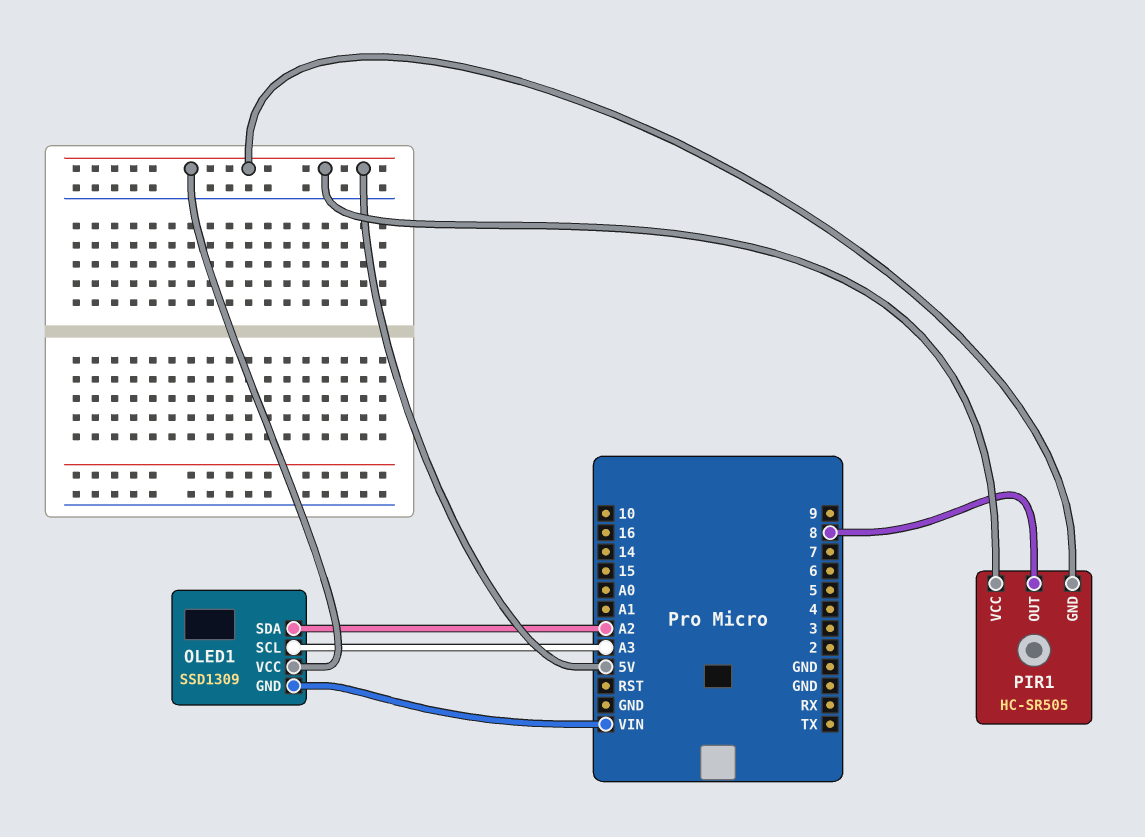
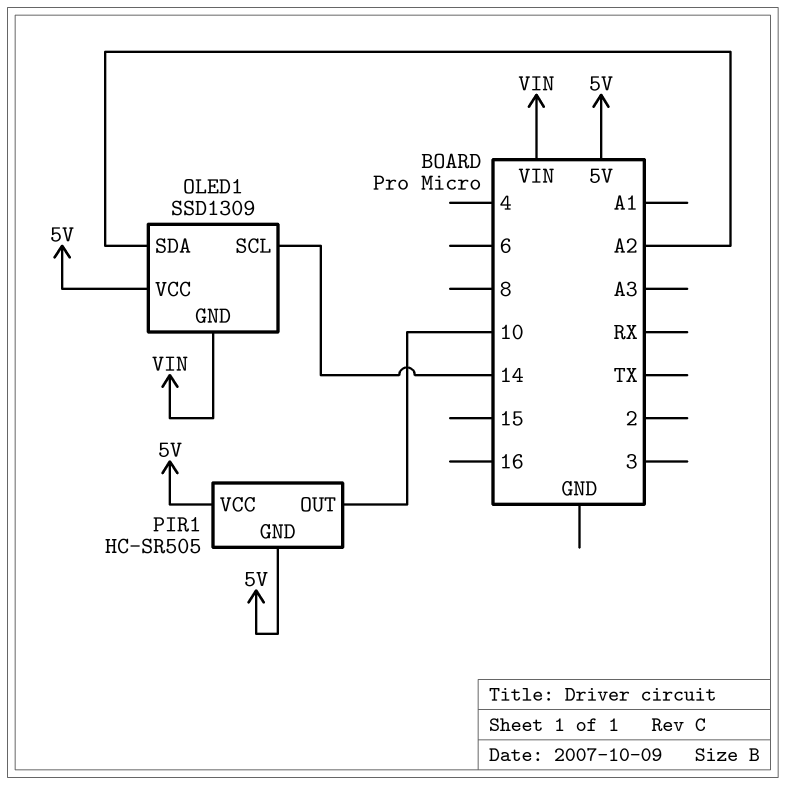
OLED1 pin SCL: A3 -> 14
PIR1 pin OUT: 8 -> 10

